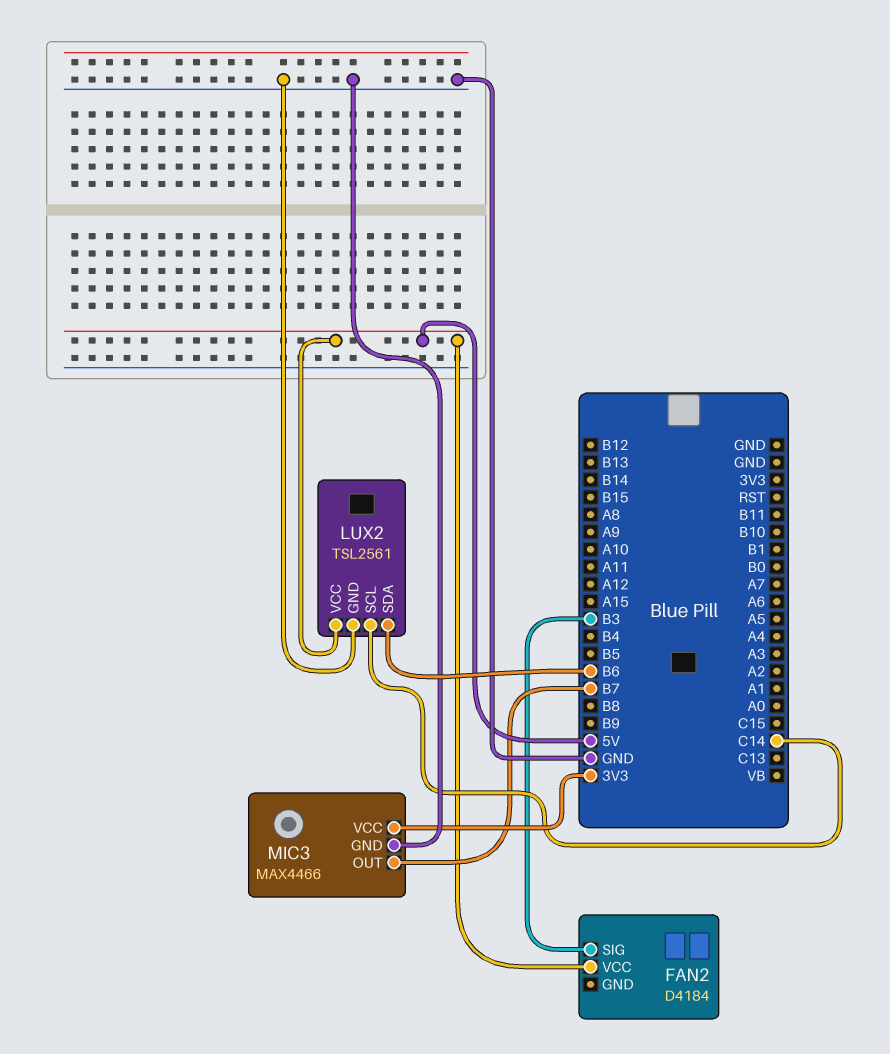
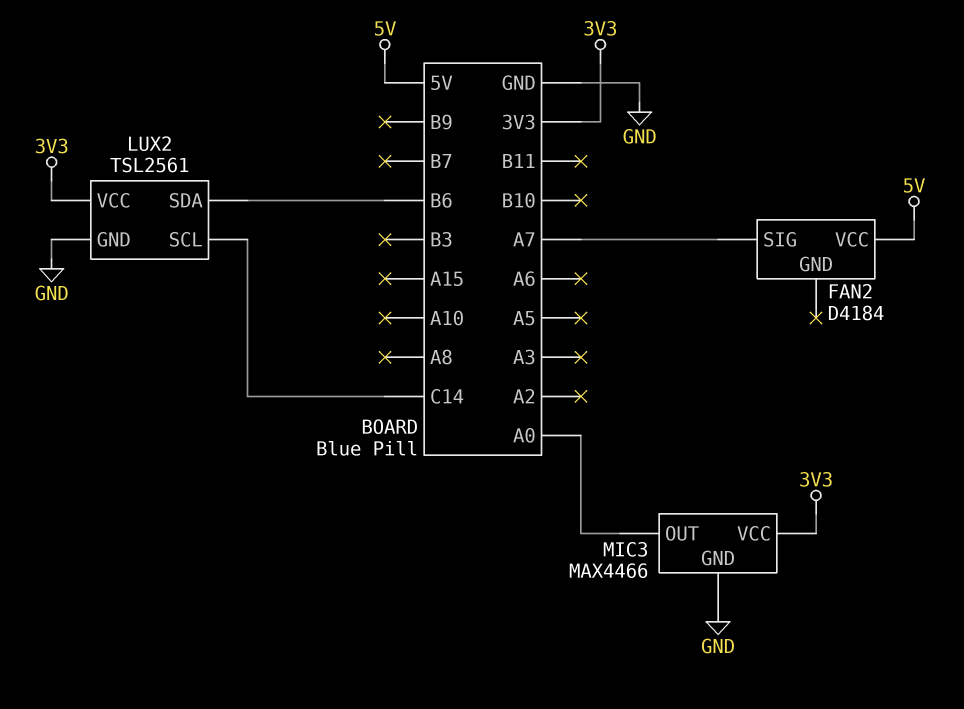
FAN2 pin SIG: B3 -> A7
LUX2 pin VCC: 5V -> 3V3
MIC3 pin OUT: B7 -> A0

